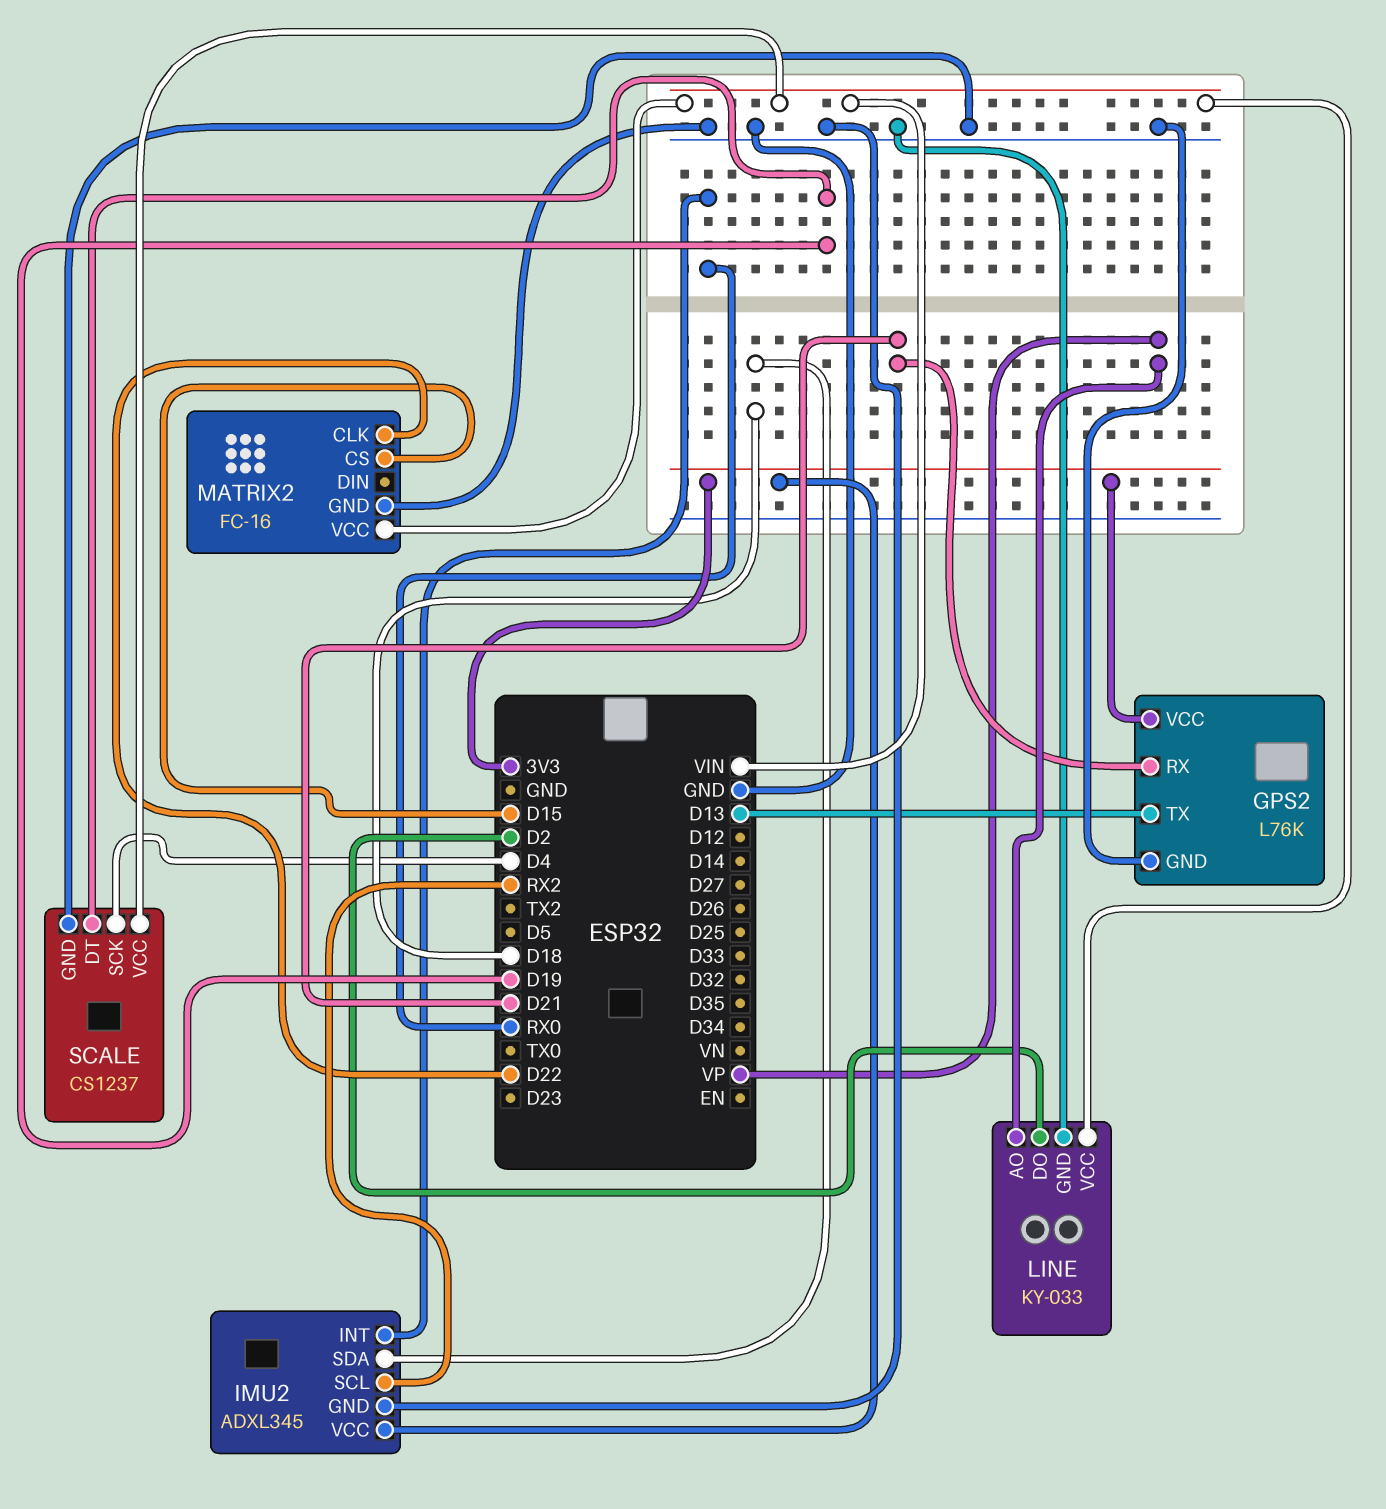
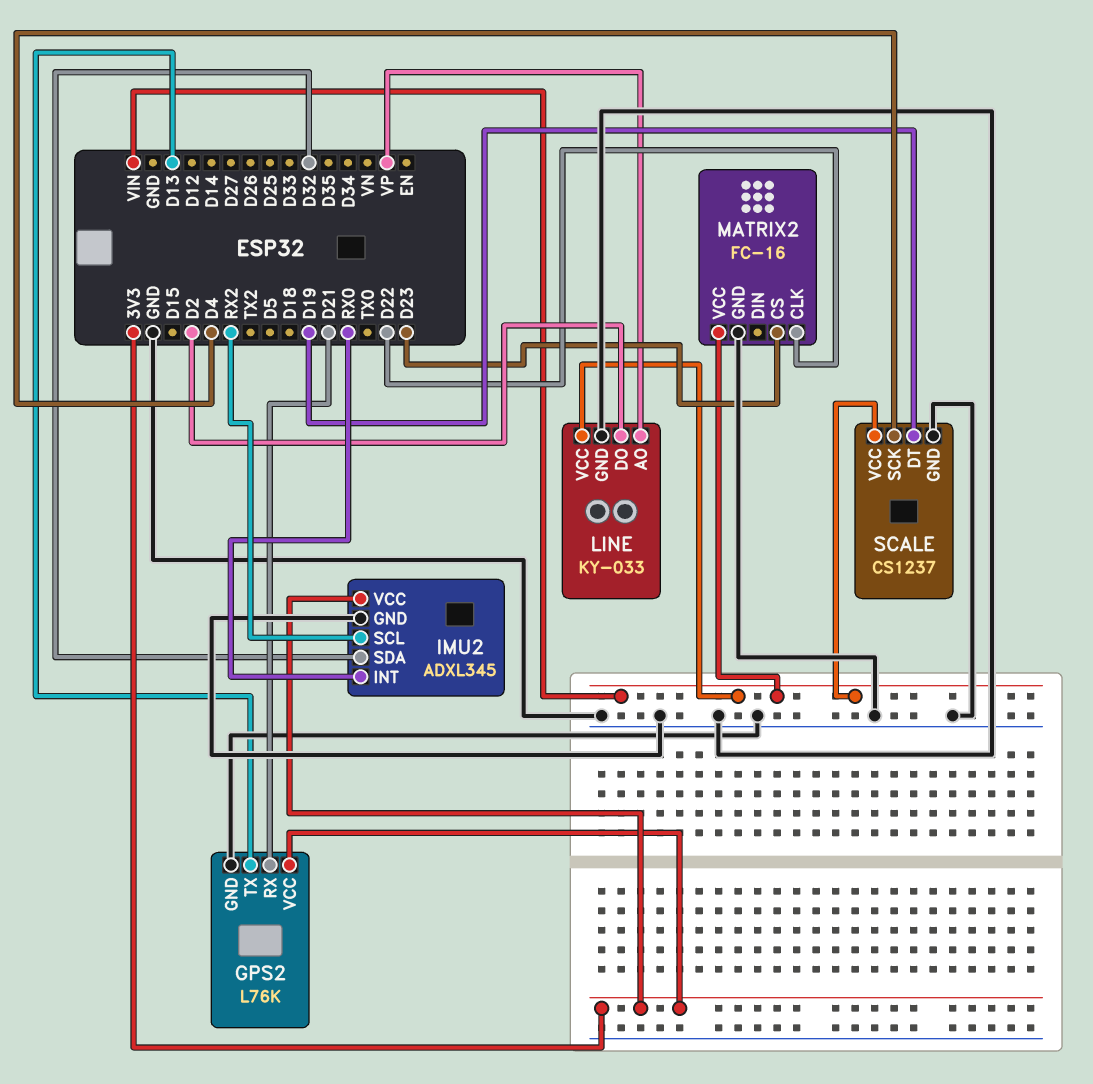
IMU2 pin SDA: D18 -> D32
MATRIX2 pin CS: D15 -> D23

